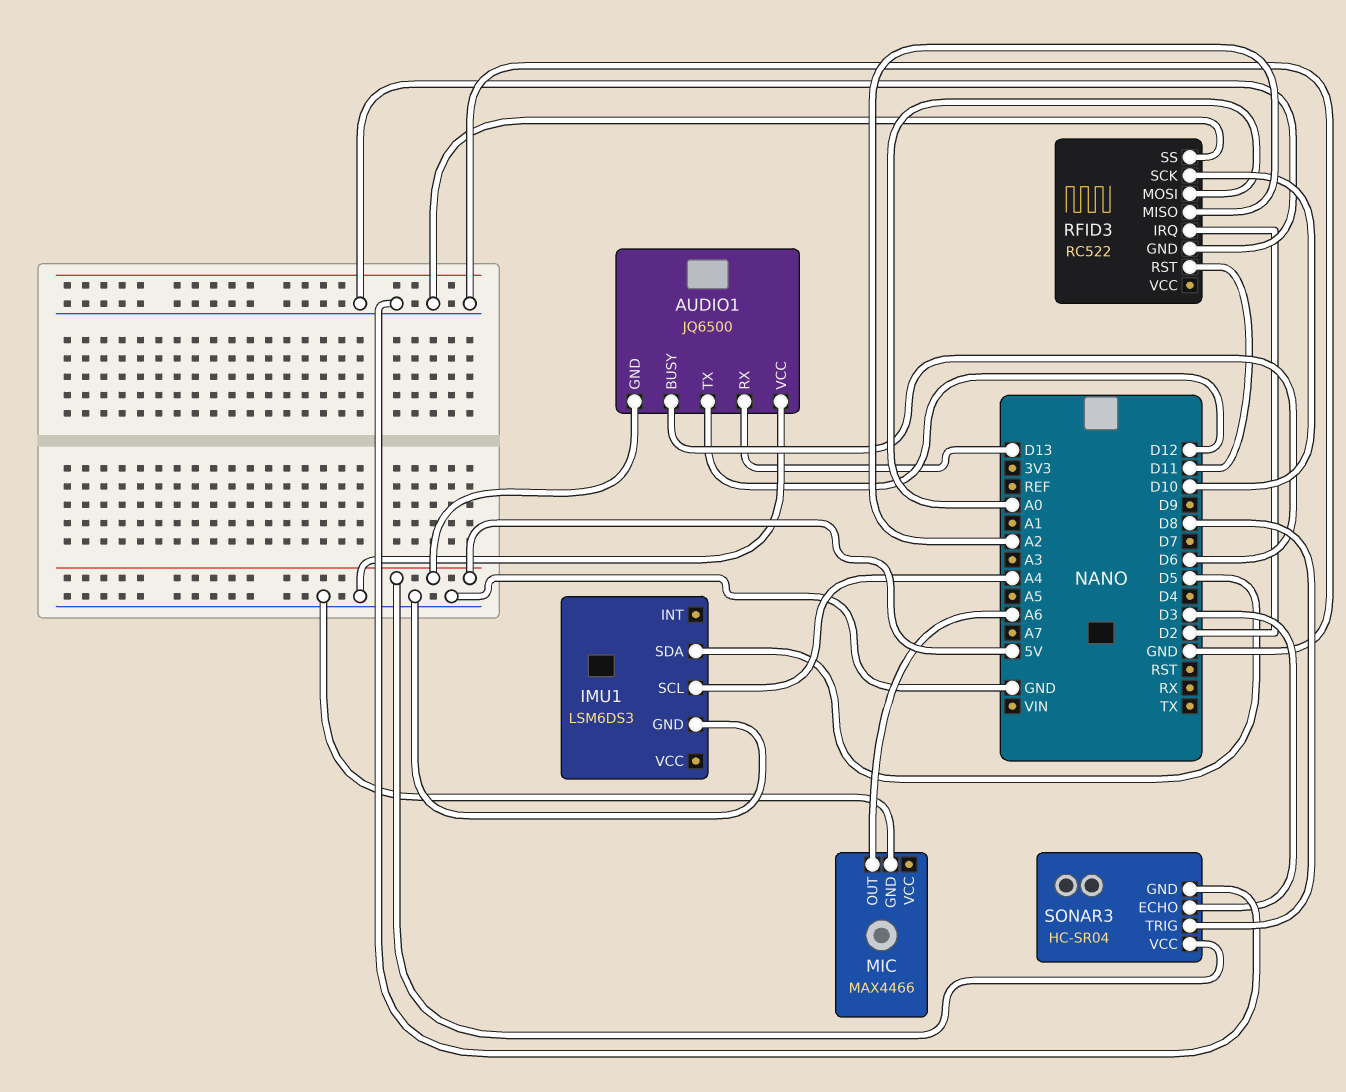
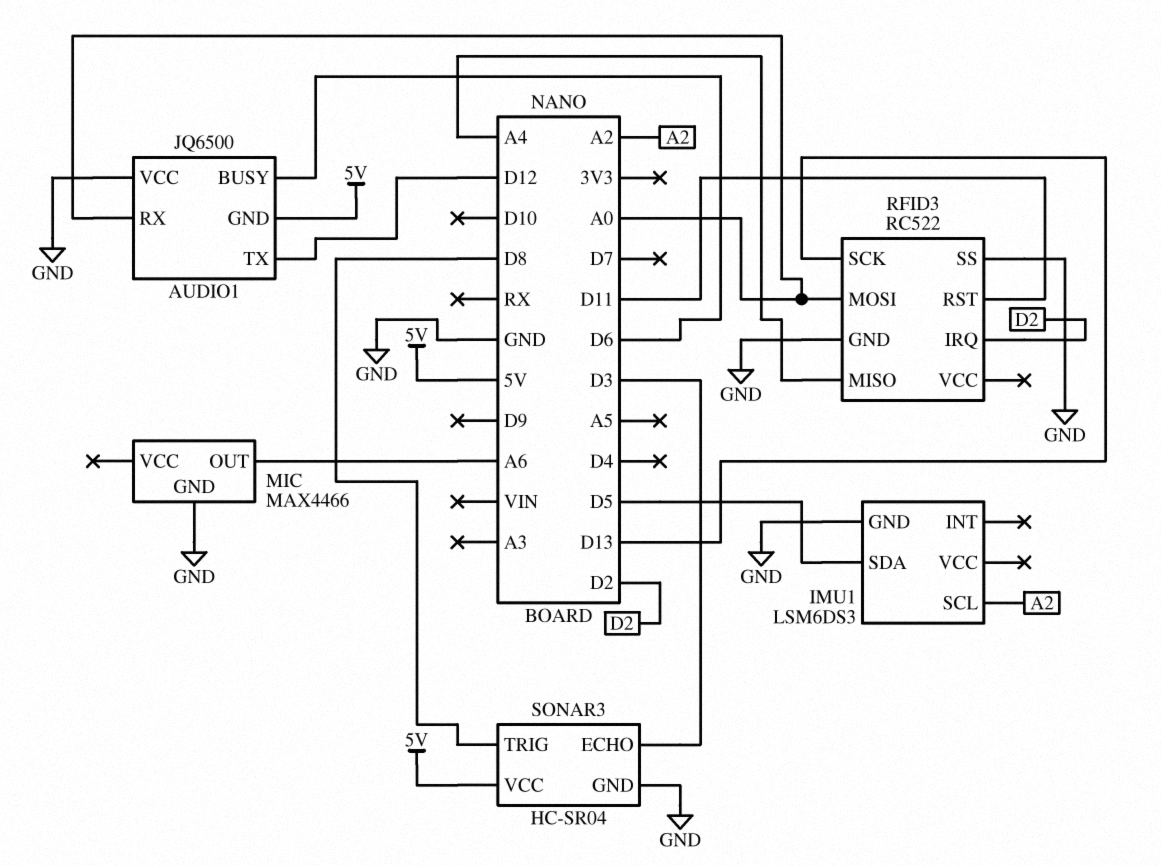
AUDIO1 pin RX: D13 -> A0
IMU1 pin SCL: A4 -> A2
RFID3 pin MISO: A2 -> A4
RFID3 pin SCK: D10 -> D13

